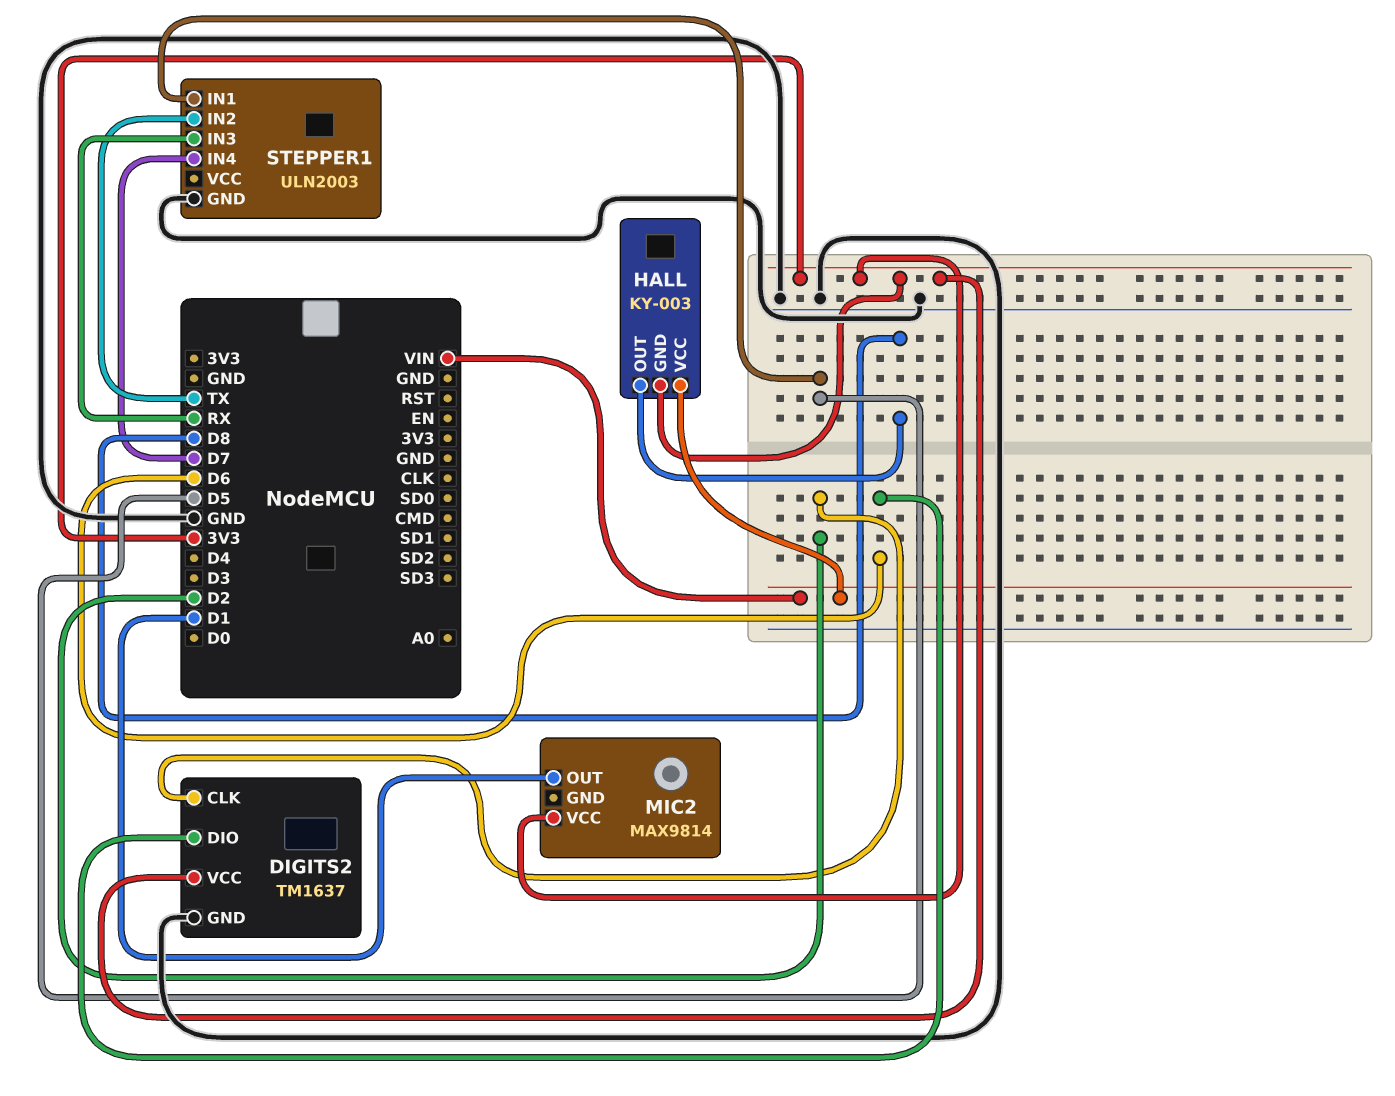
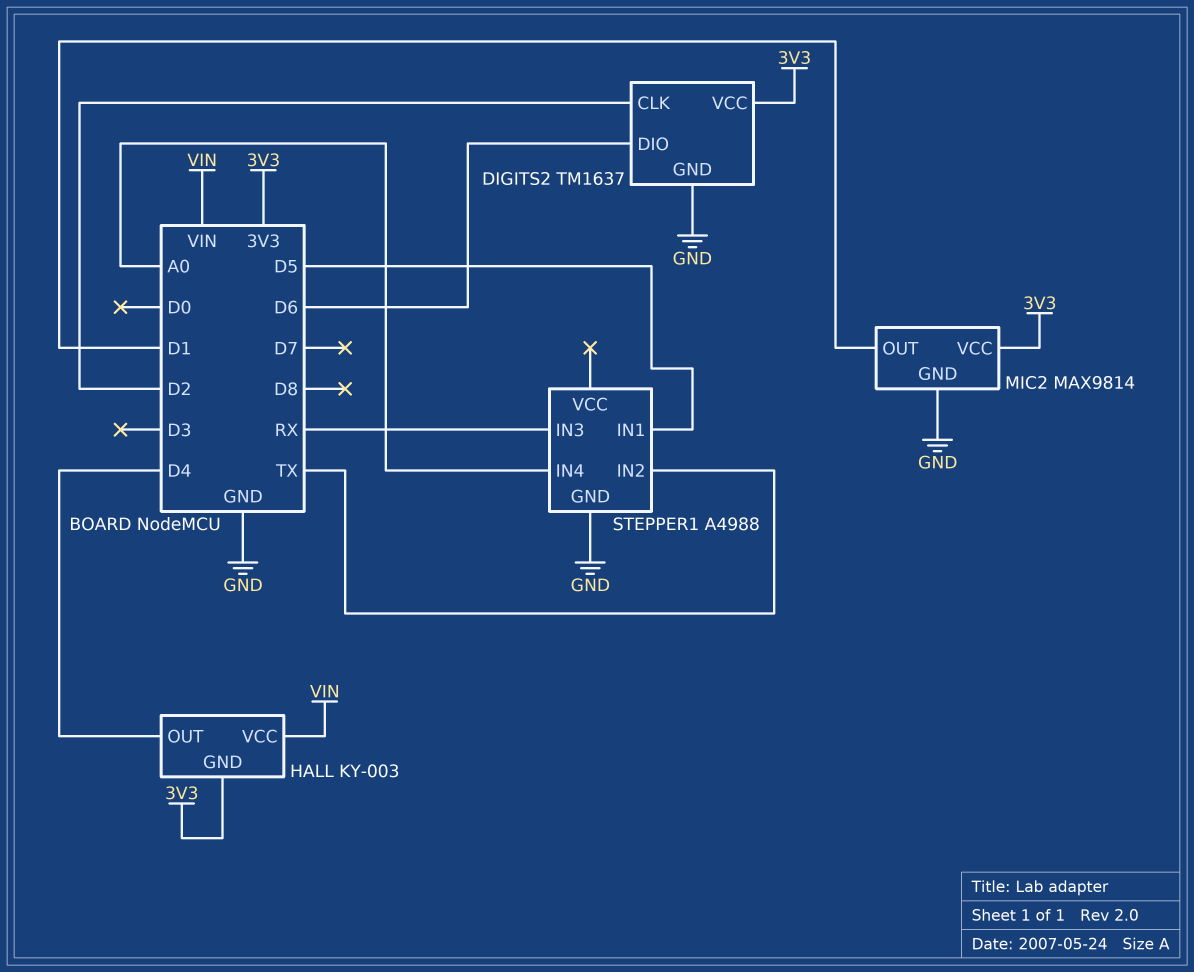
HALL pin OUT: D8 -> D4
MIC2 pin GND: none -> GND
STEPPER1: ULN2003 -> A4988
STEPPER1 pin IN4: D7 -> A0

